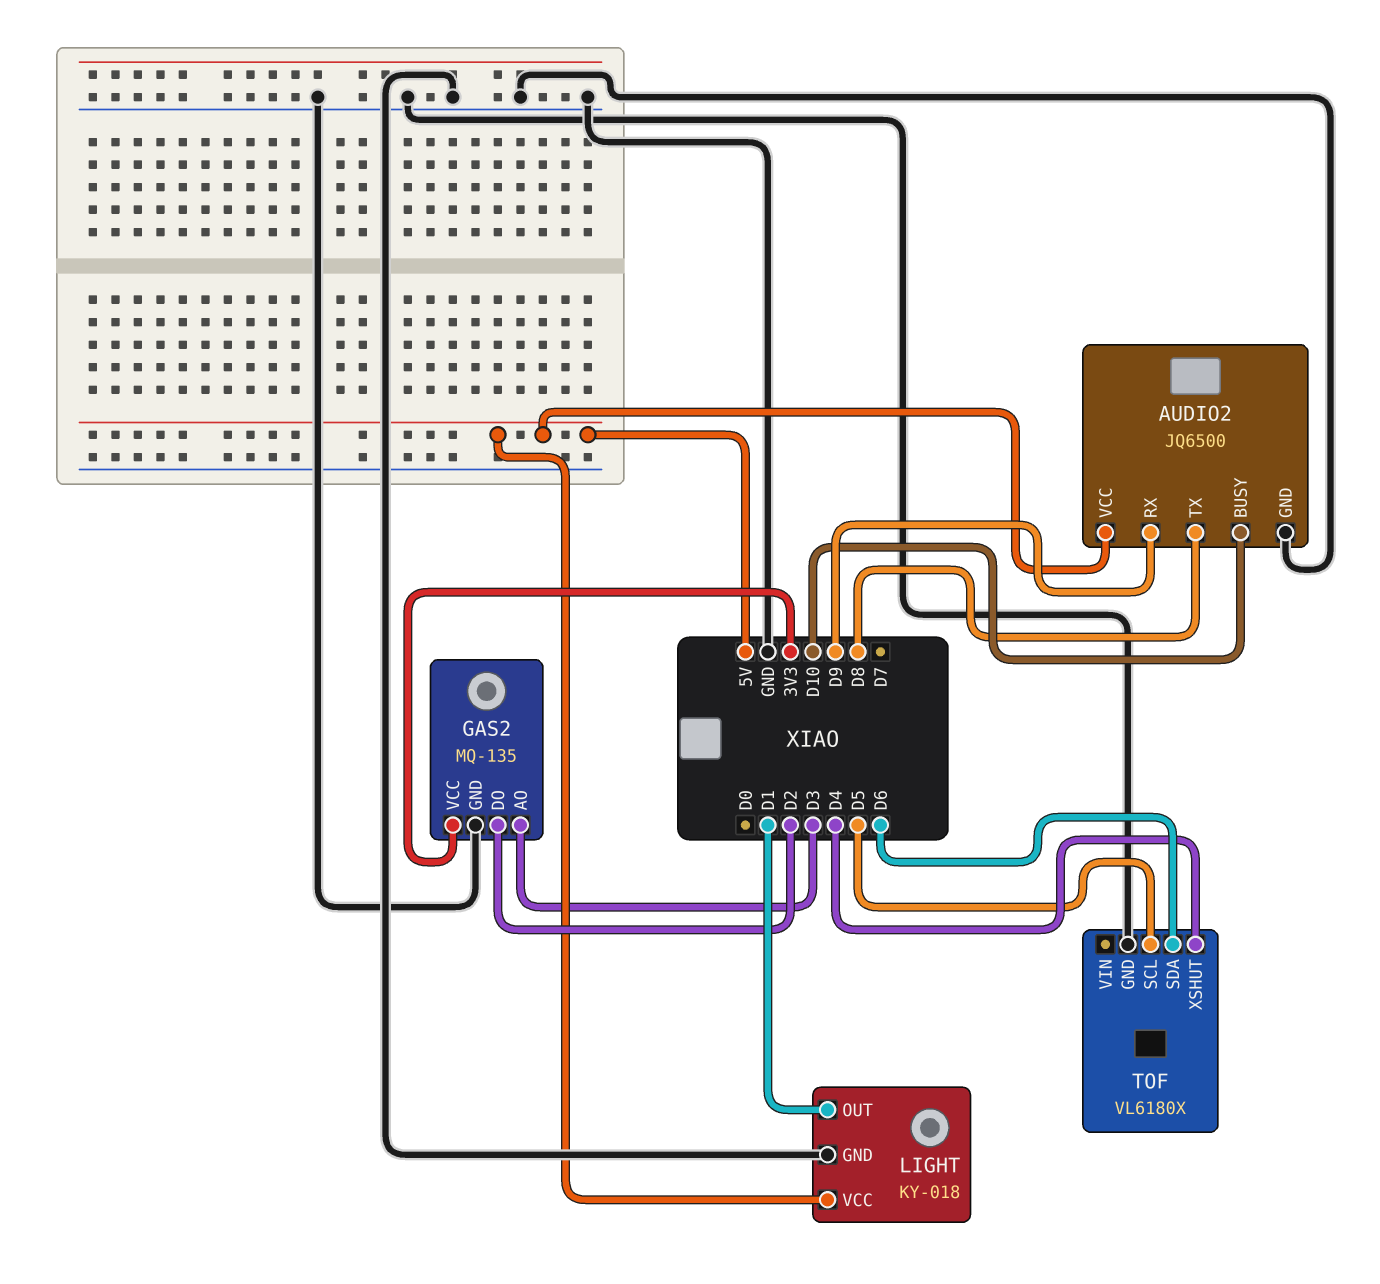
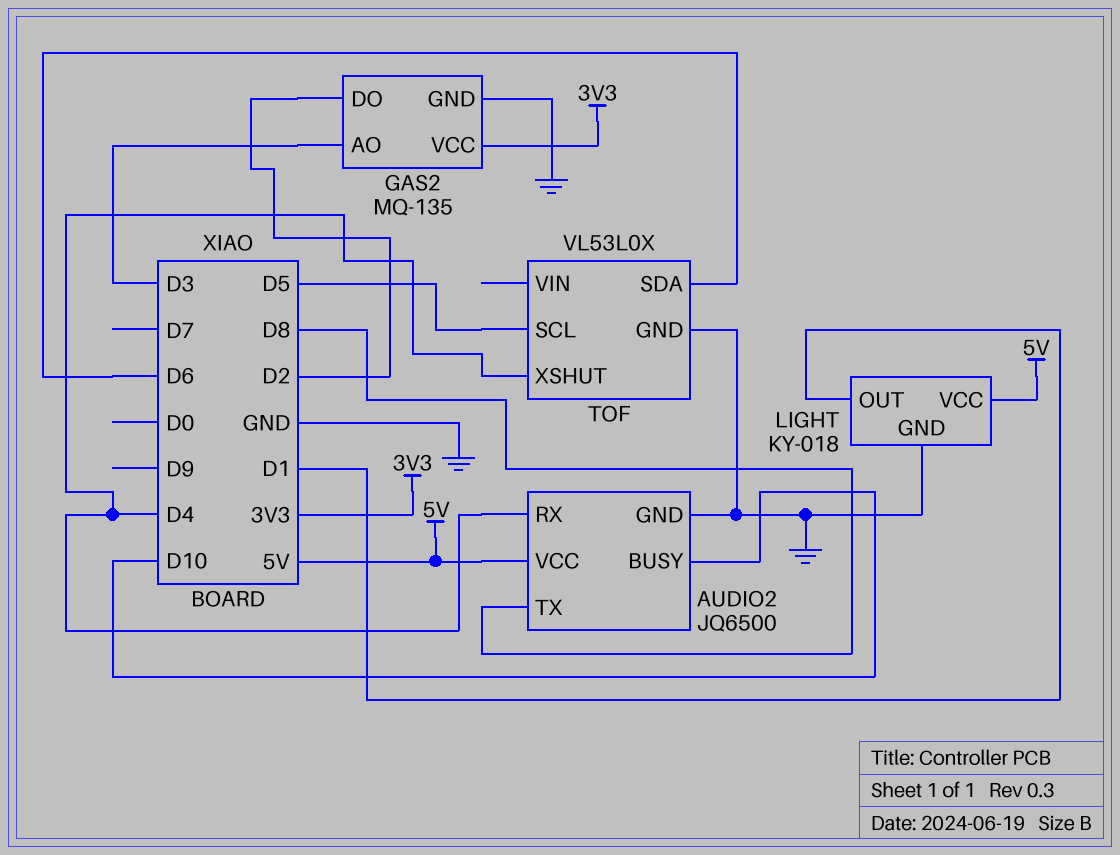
AUDIO2 pin RX: D9 -> D4
TOF: VL6180X -> VL53L0X

